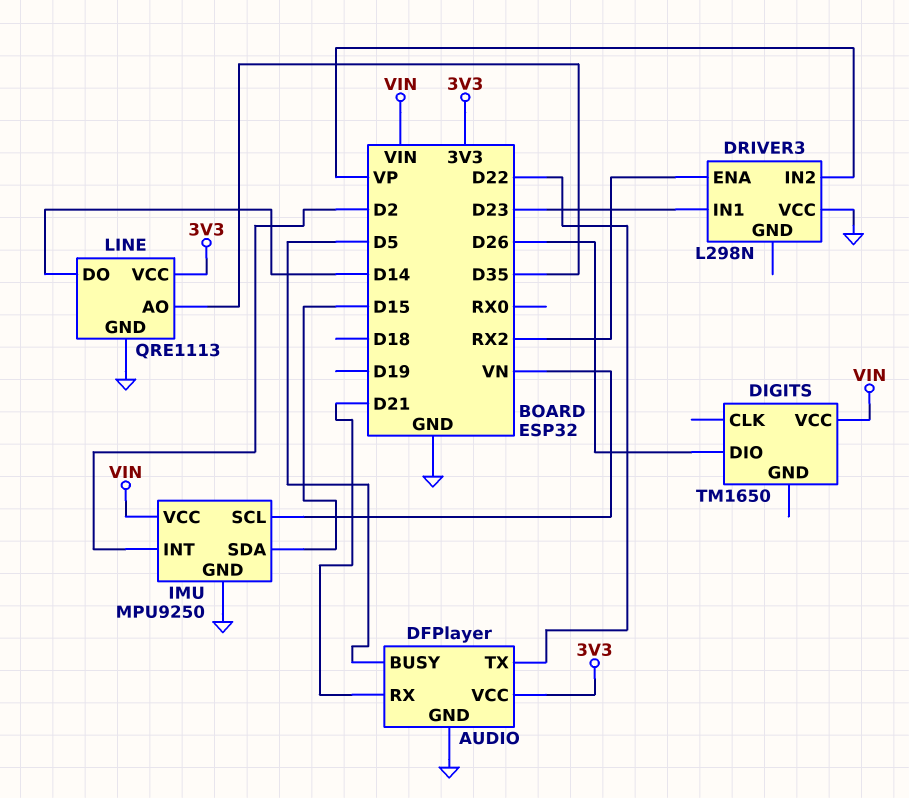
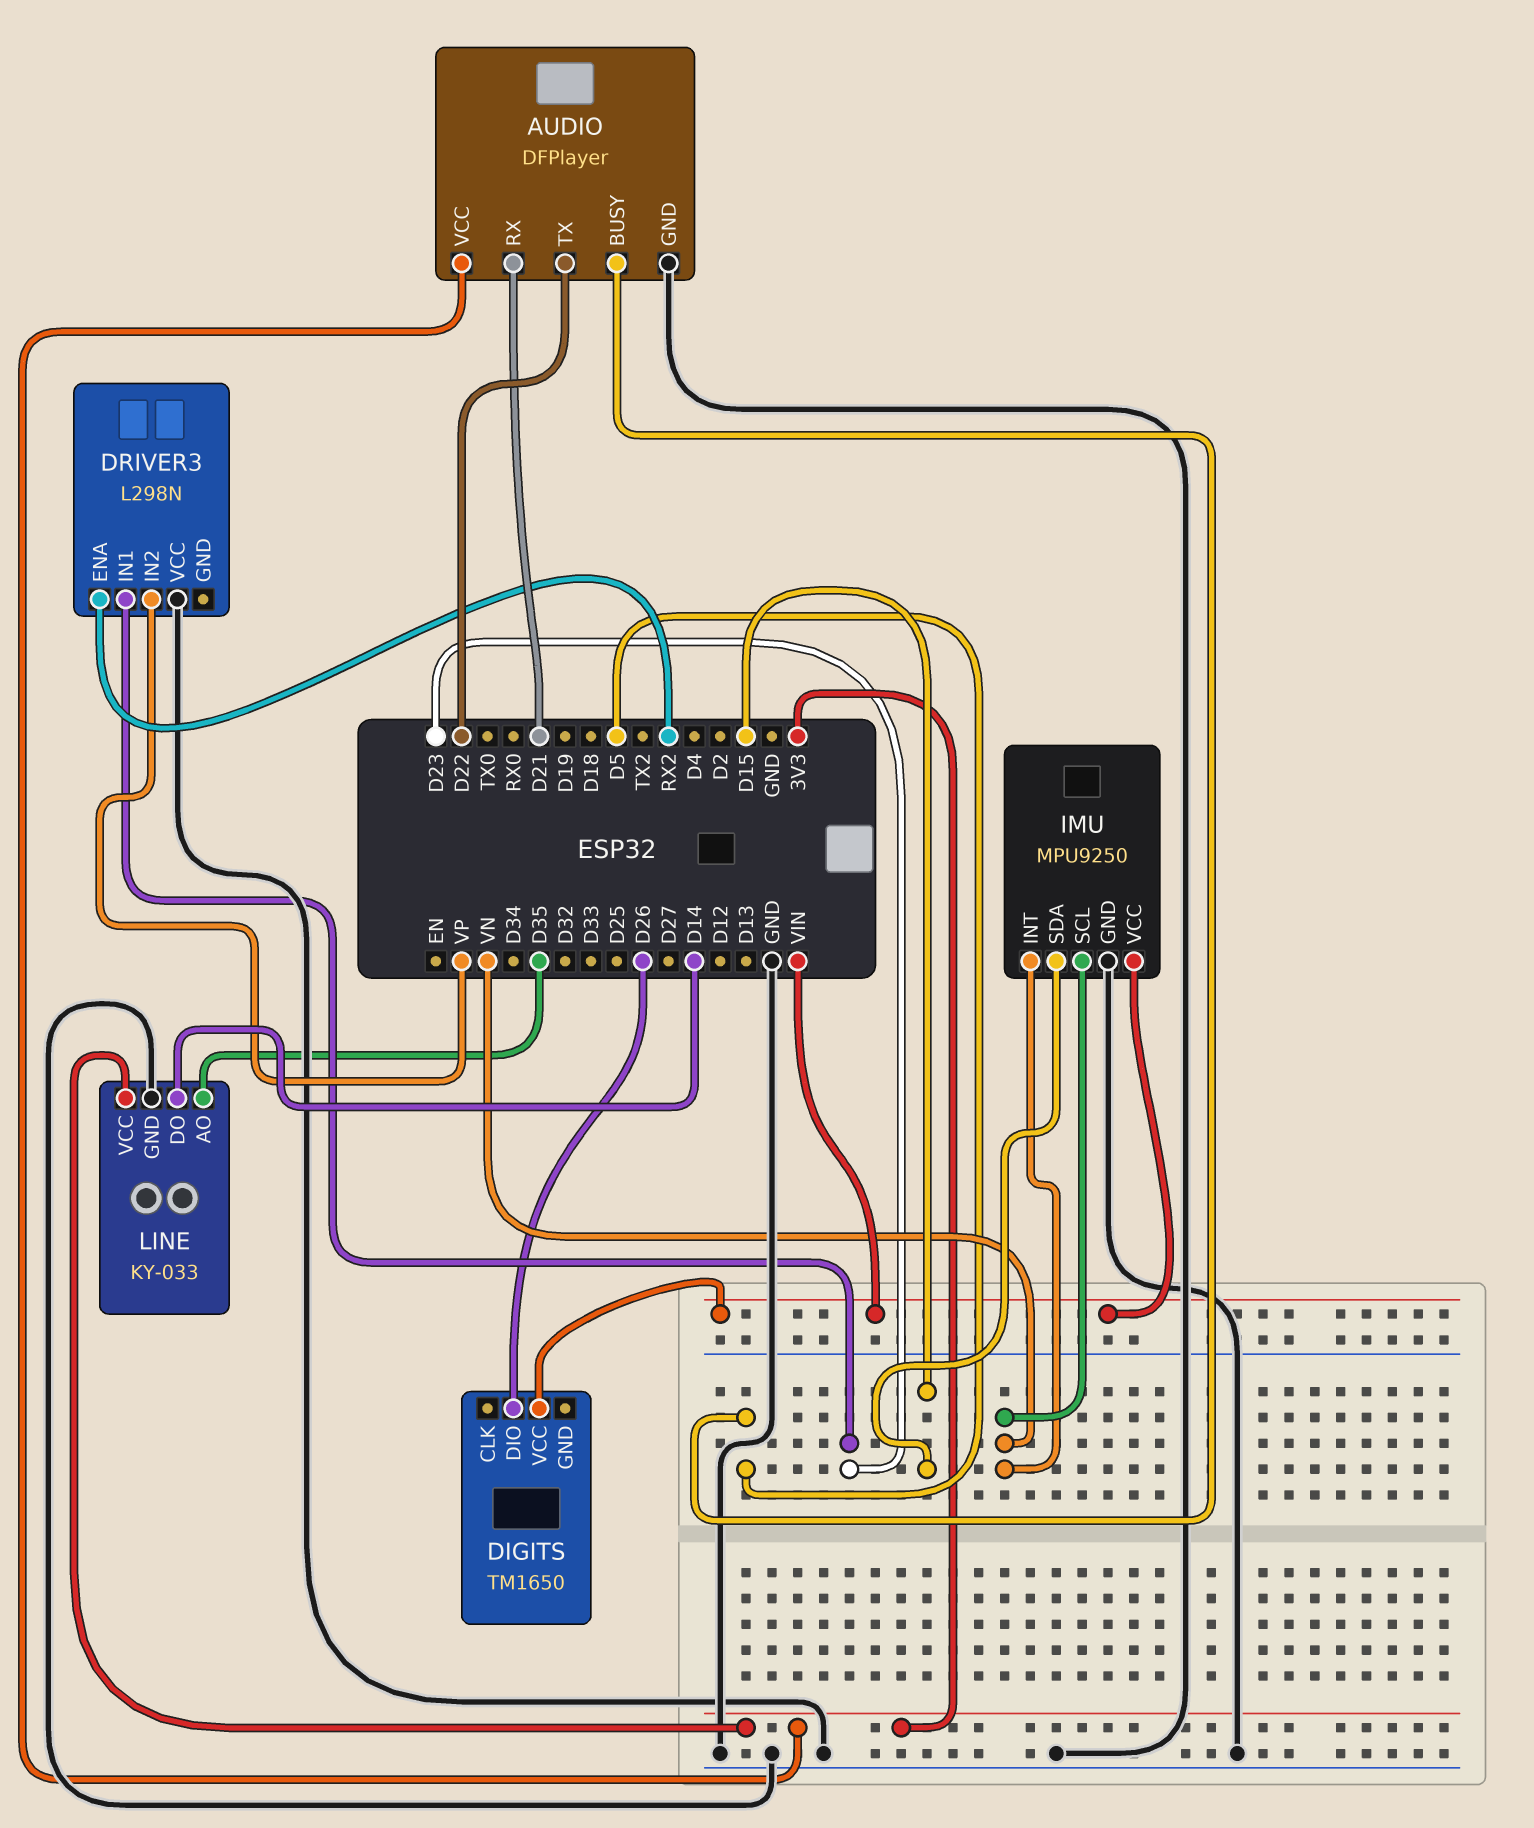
IMU pin INT: D2 -> VN
LINE: QRE1113 -> KY-033

